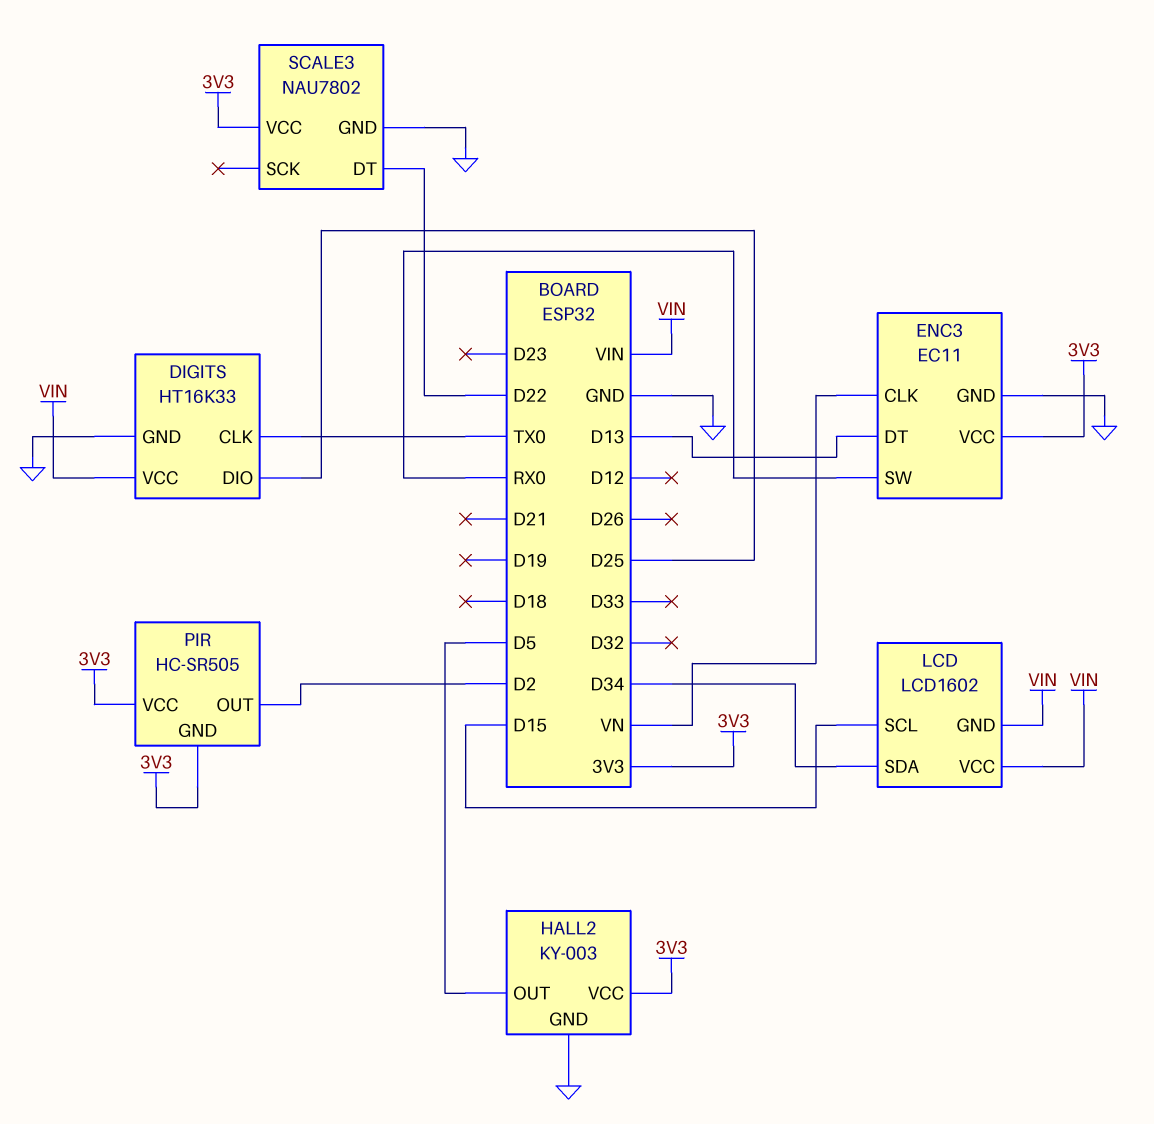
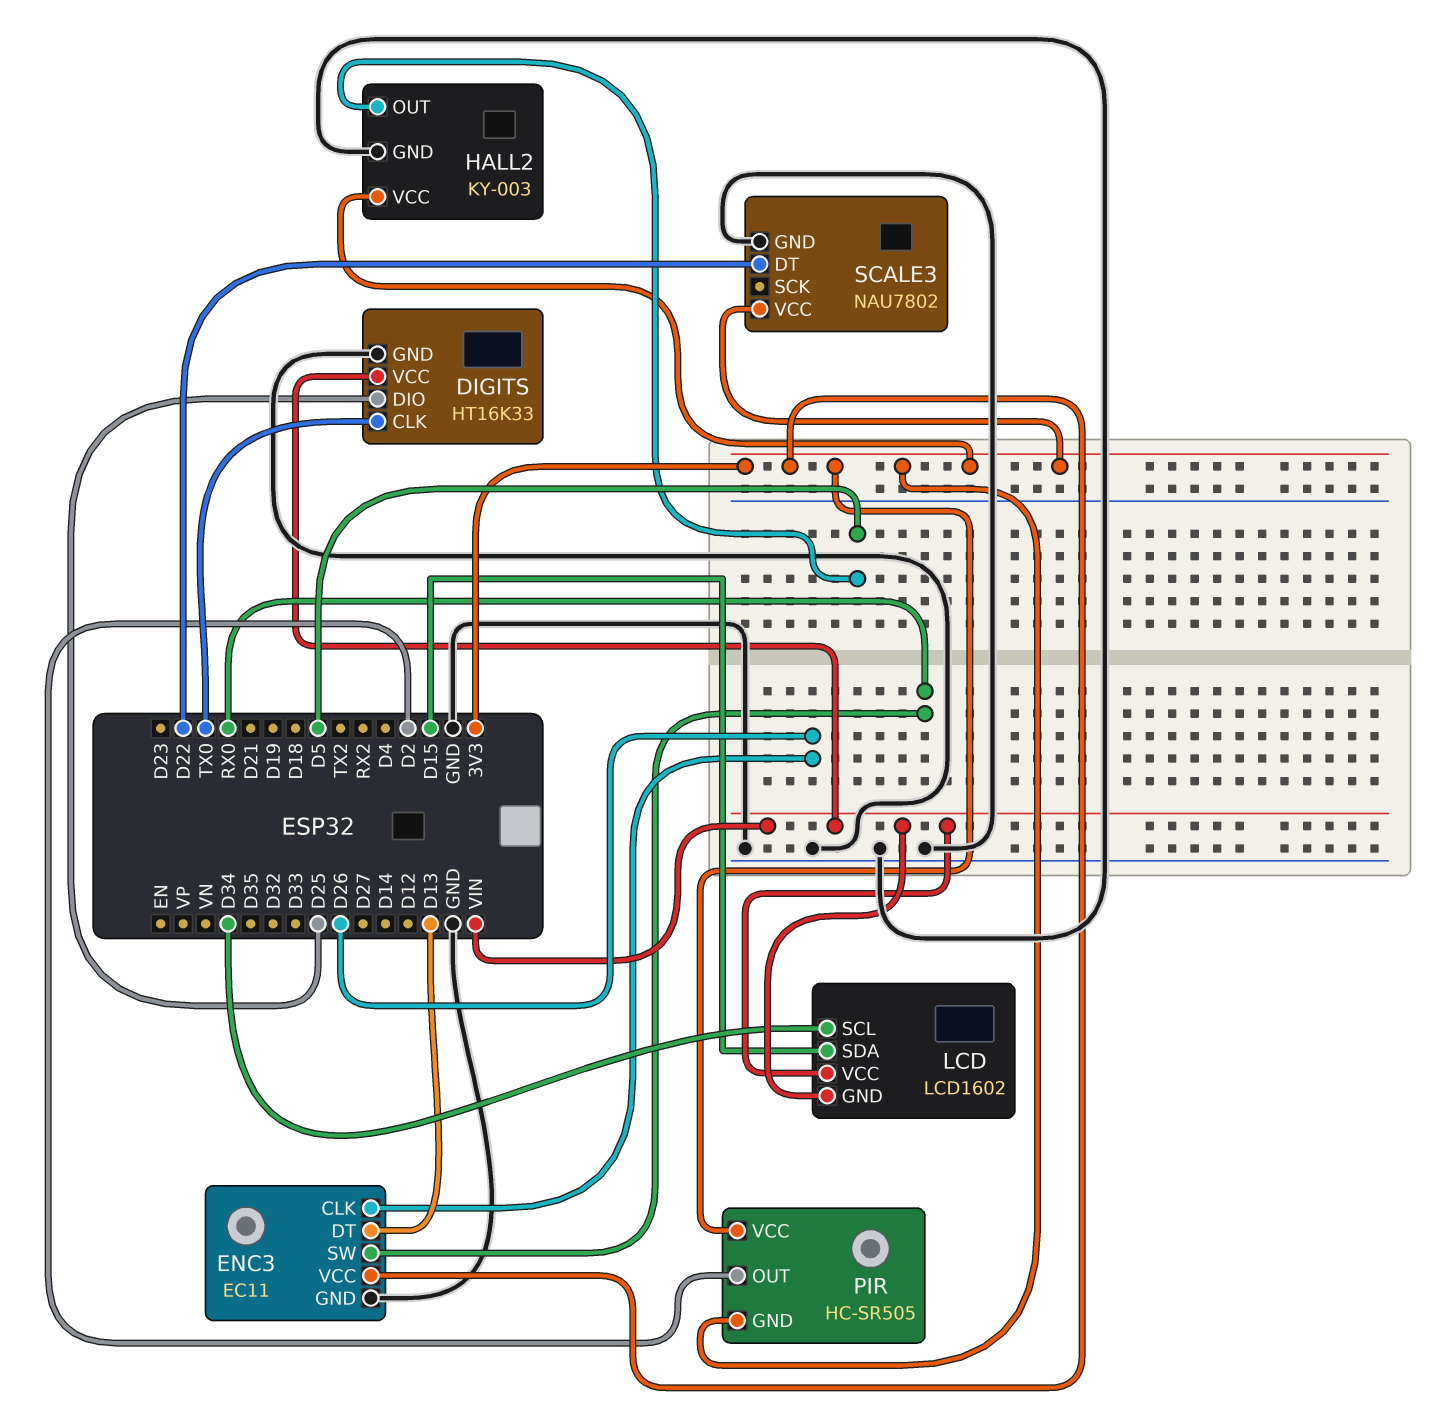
ENC3 pin CLK: VN -> D26
LCD pin SCL: D15 -> D34
LCD pin SDA: D34 -> D15

